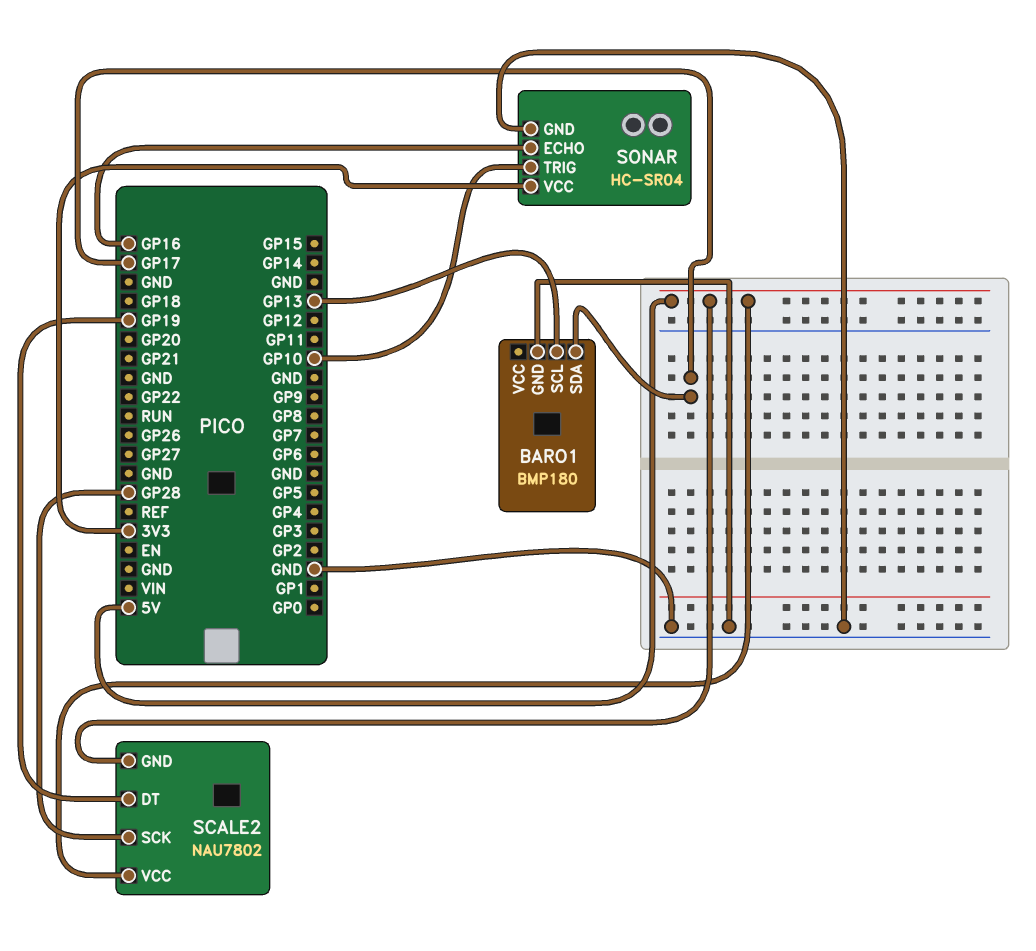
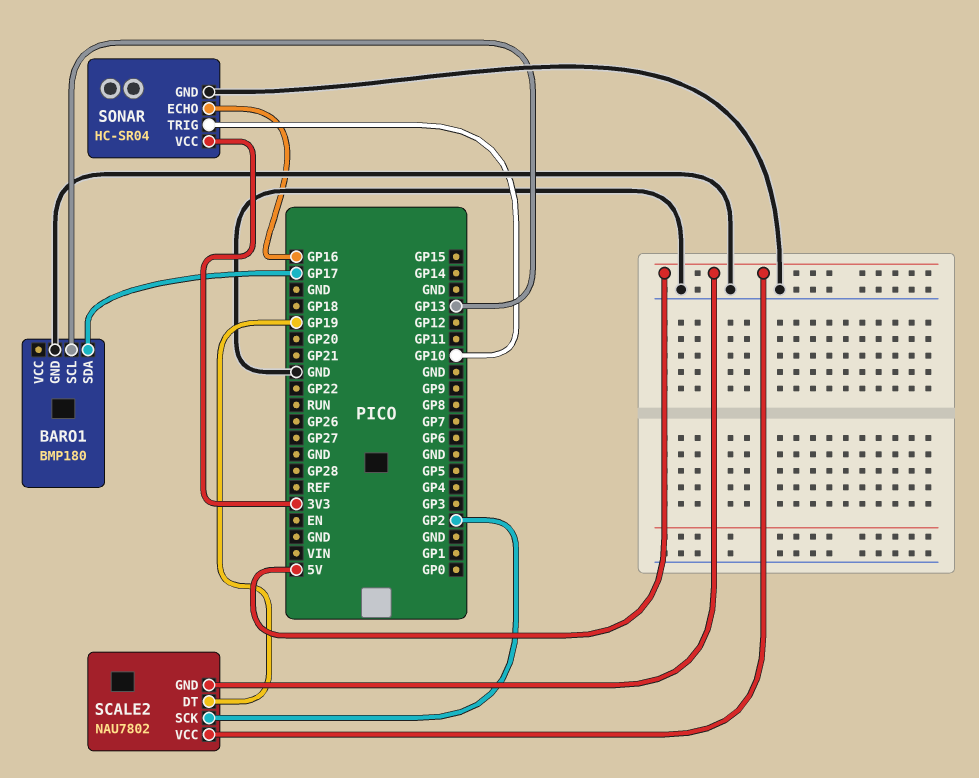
SCALE2 pin SCK: GP28 -> GP2

